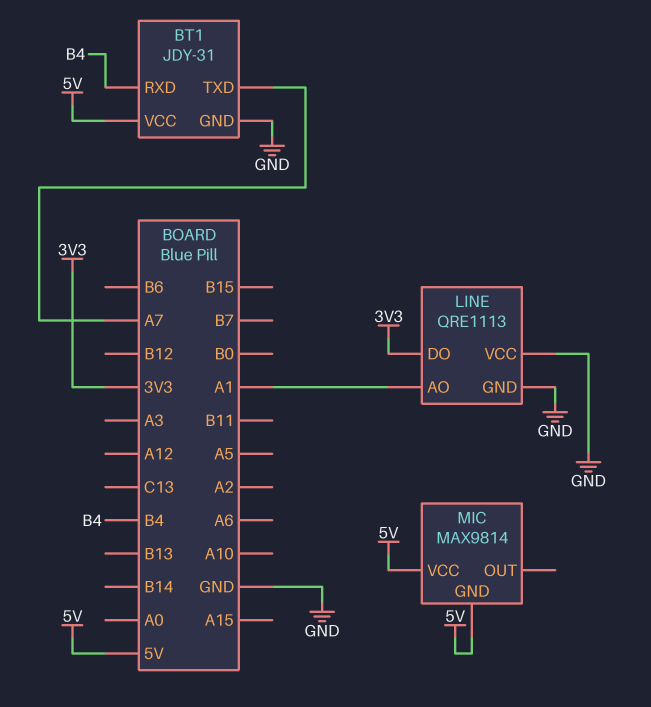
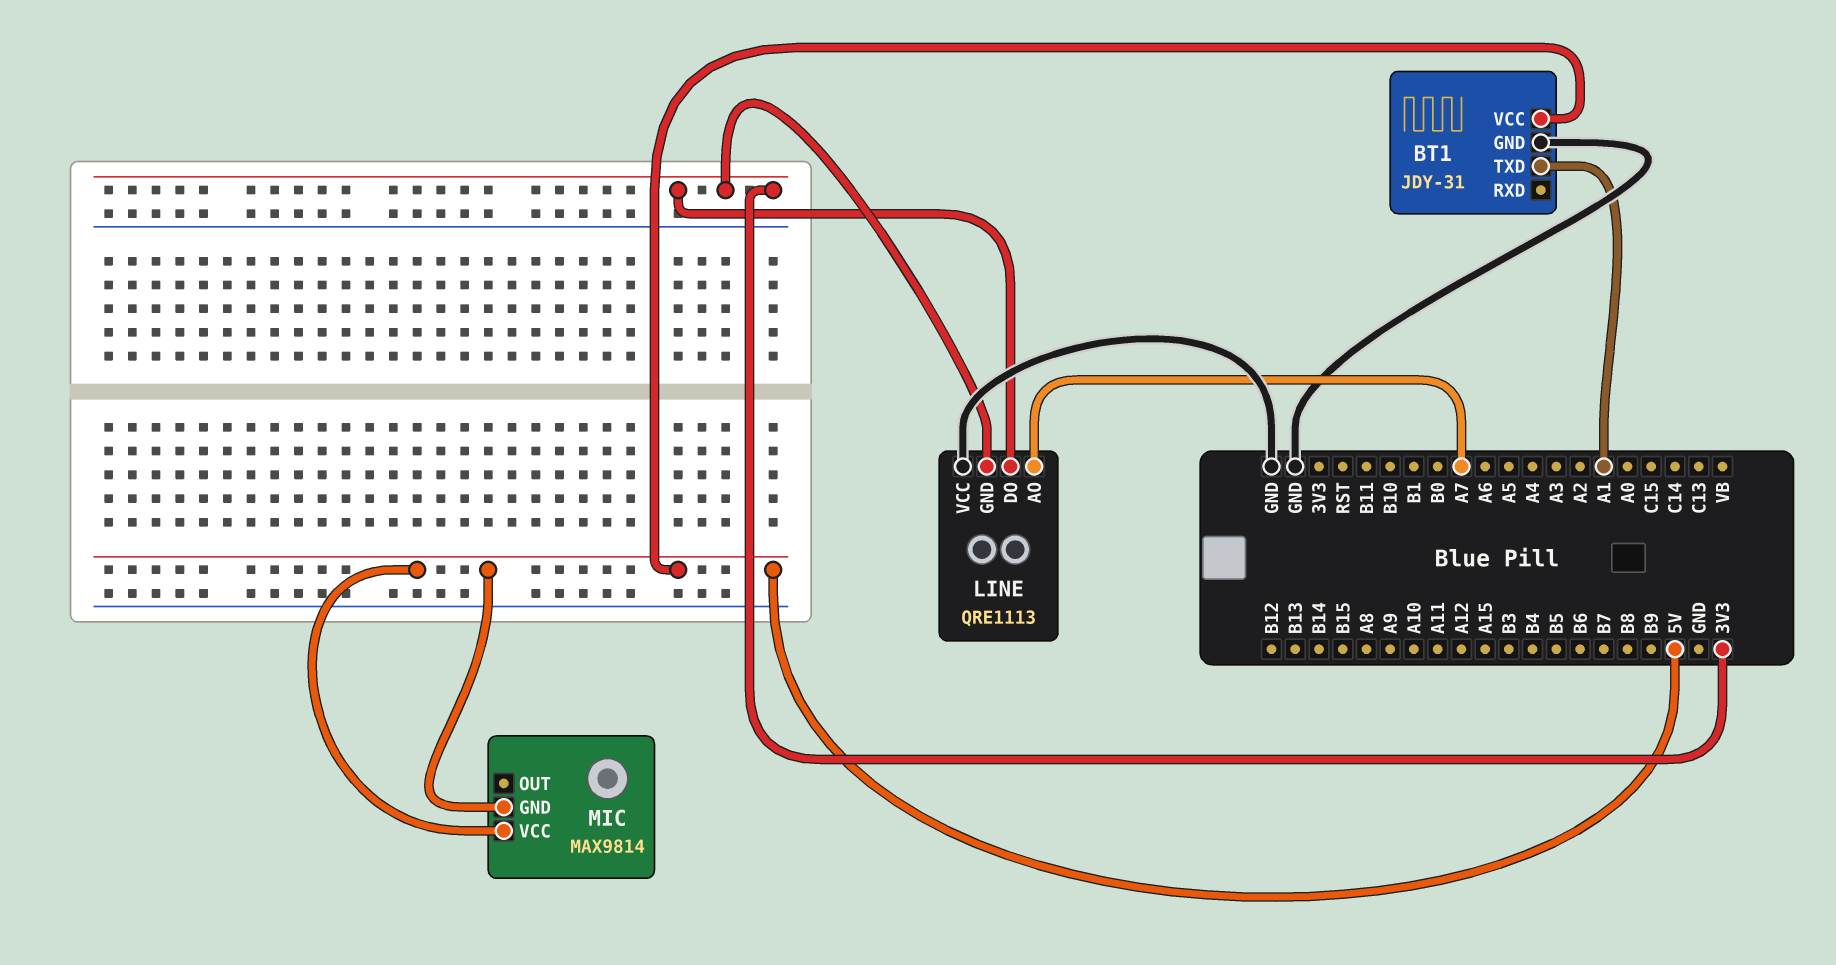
BT1 pin RXD: B4 -> none
BT1 pin TXD: A7 -> A1
LINE pin AO: A1 -> A7
LINE pin GND: GND -> 3V3

